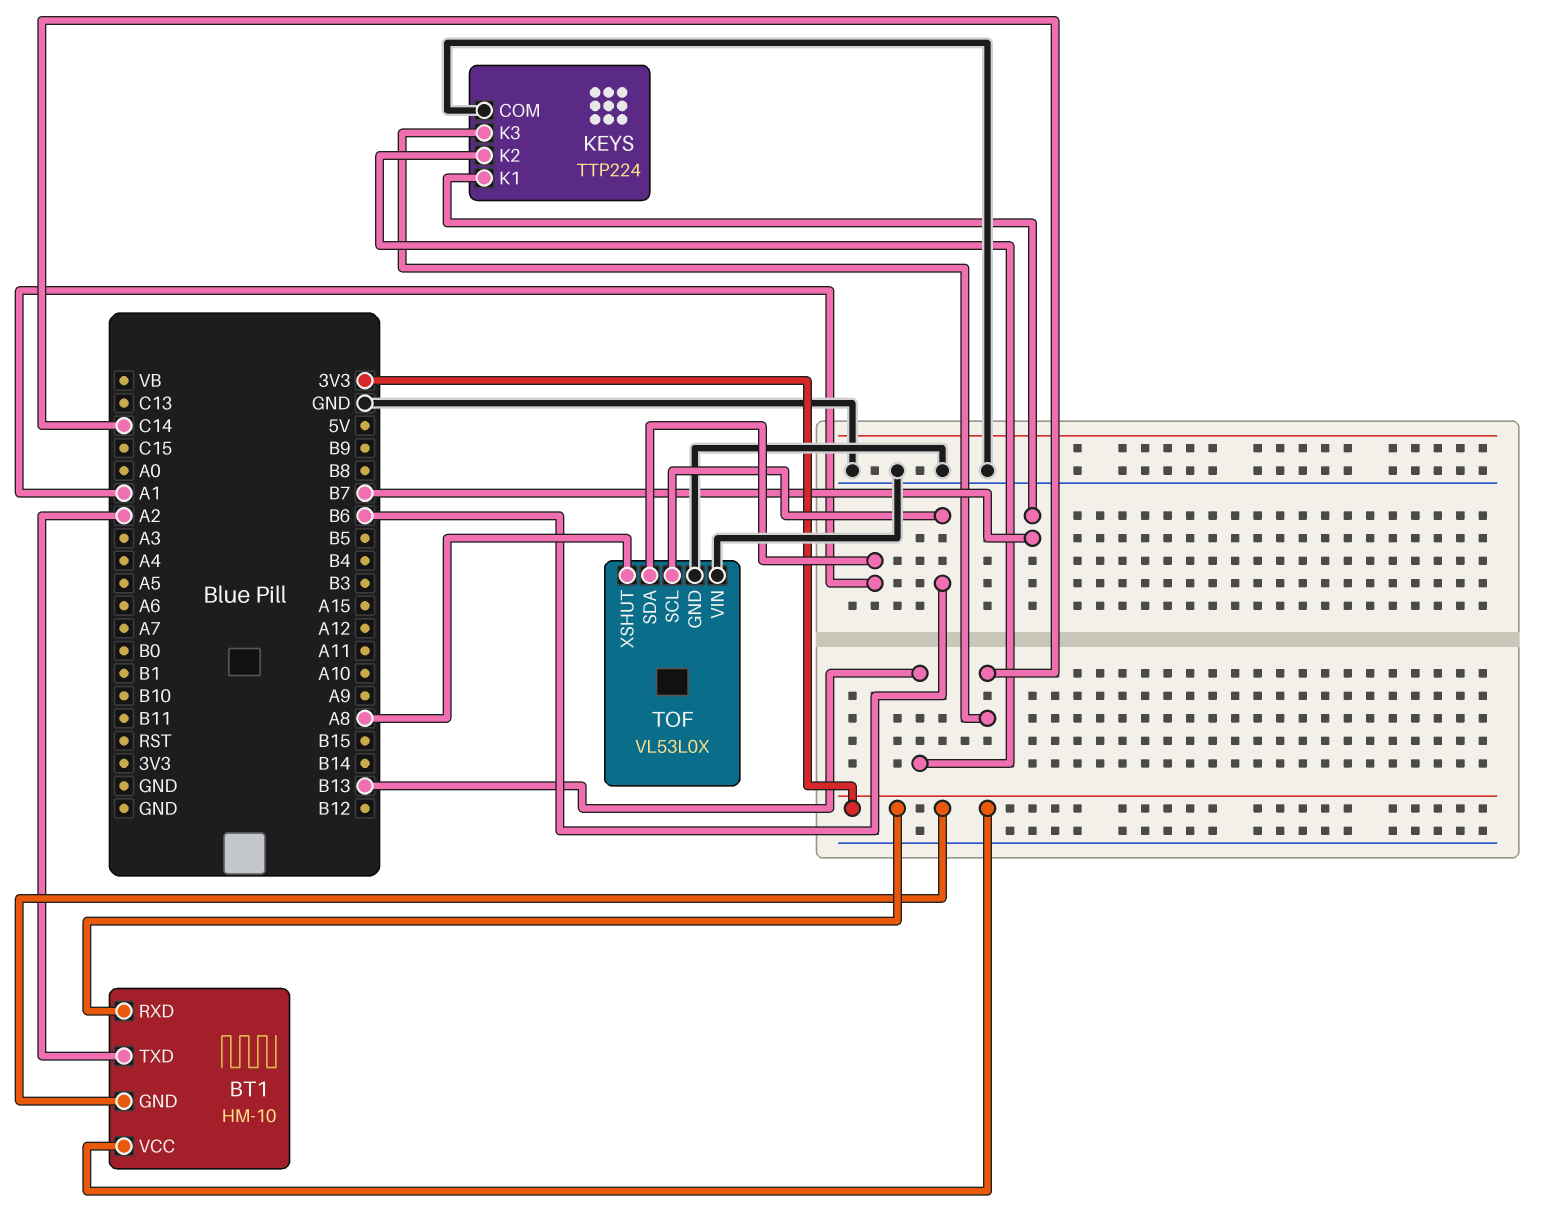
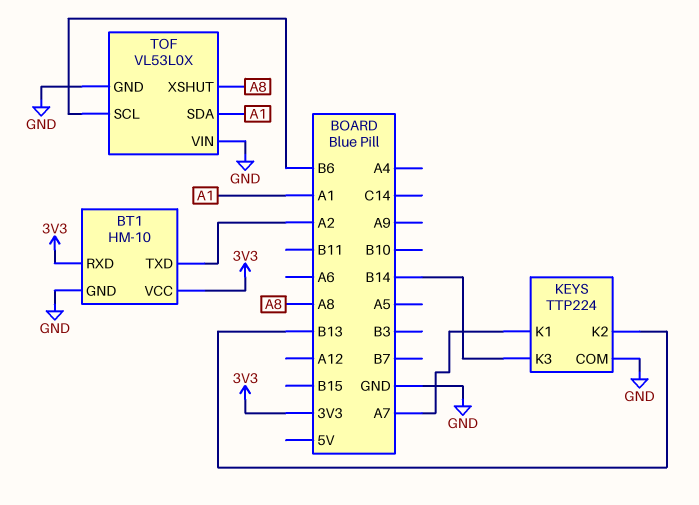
BT1 pin GND: 3V3 -> GND
KEYS pin K1: B7 -> A7
KEYS pin K3: C14 -> B14

